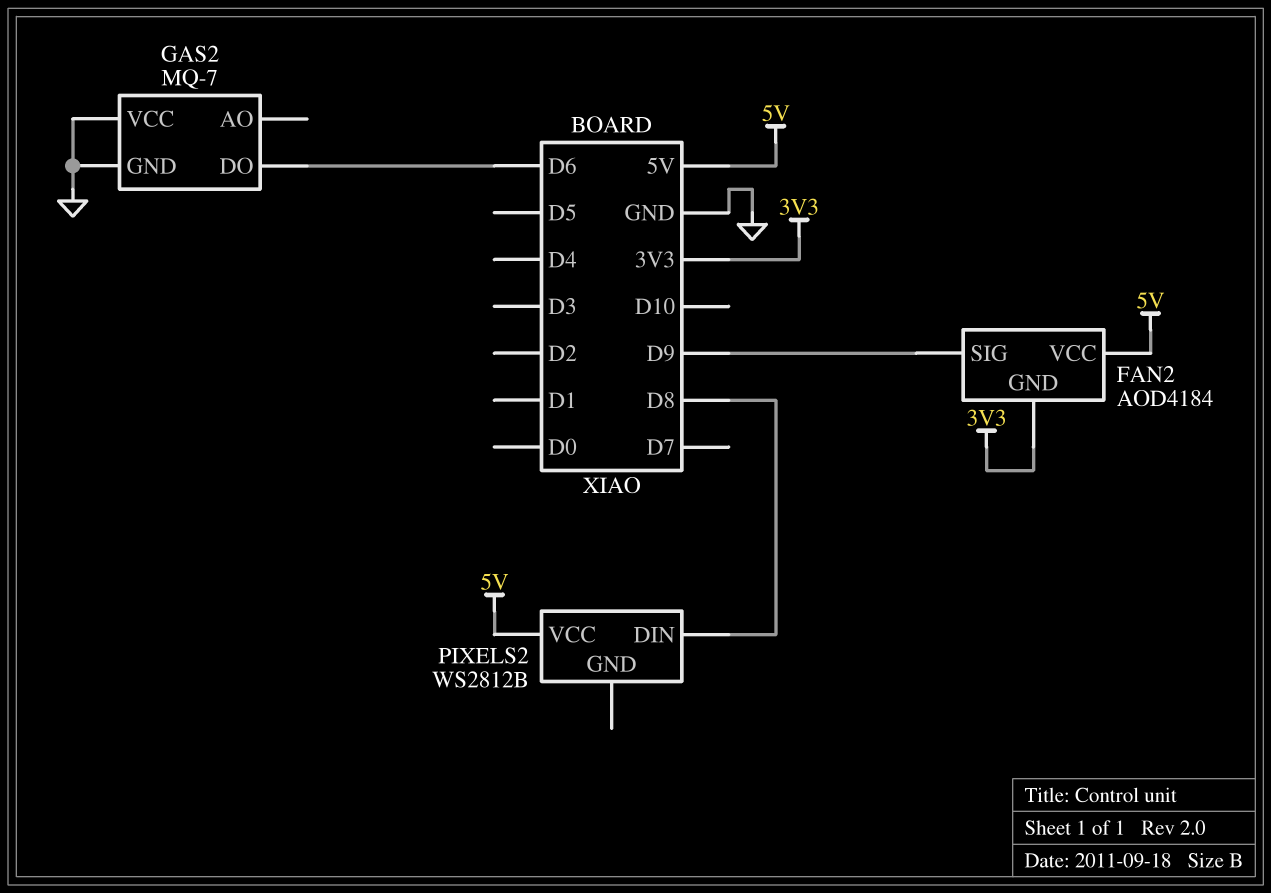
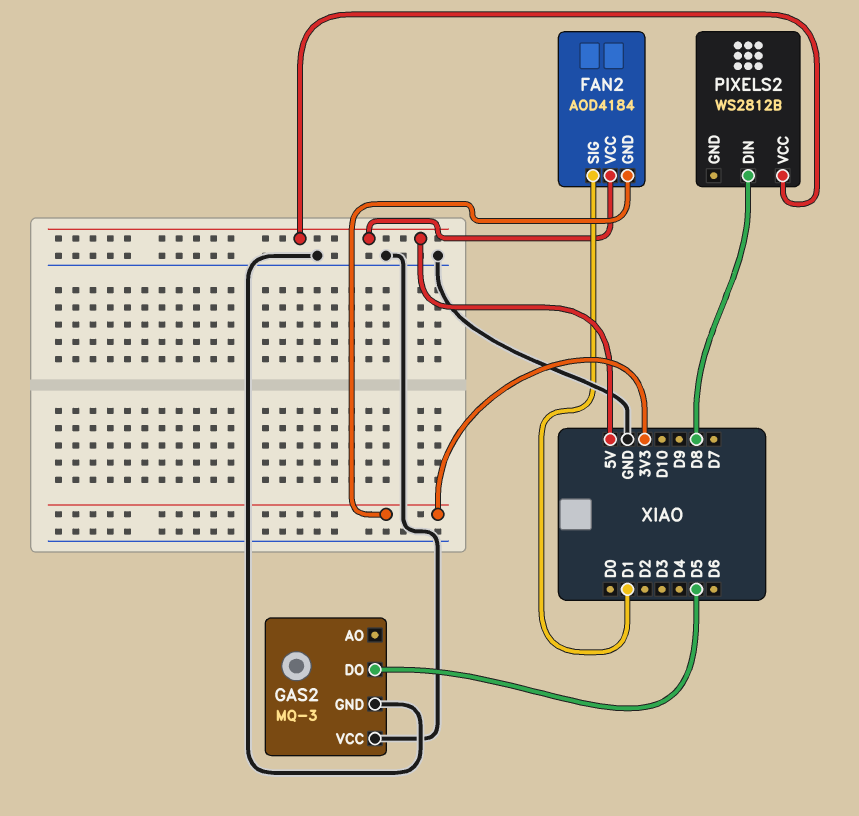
FAN2 pin SIG: D9 -> D1
GAS2: MQ-7 -> MQ-3
GAS2 pin DO: D6 -> D5

